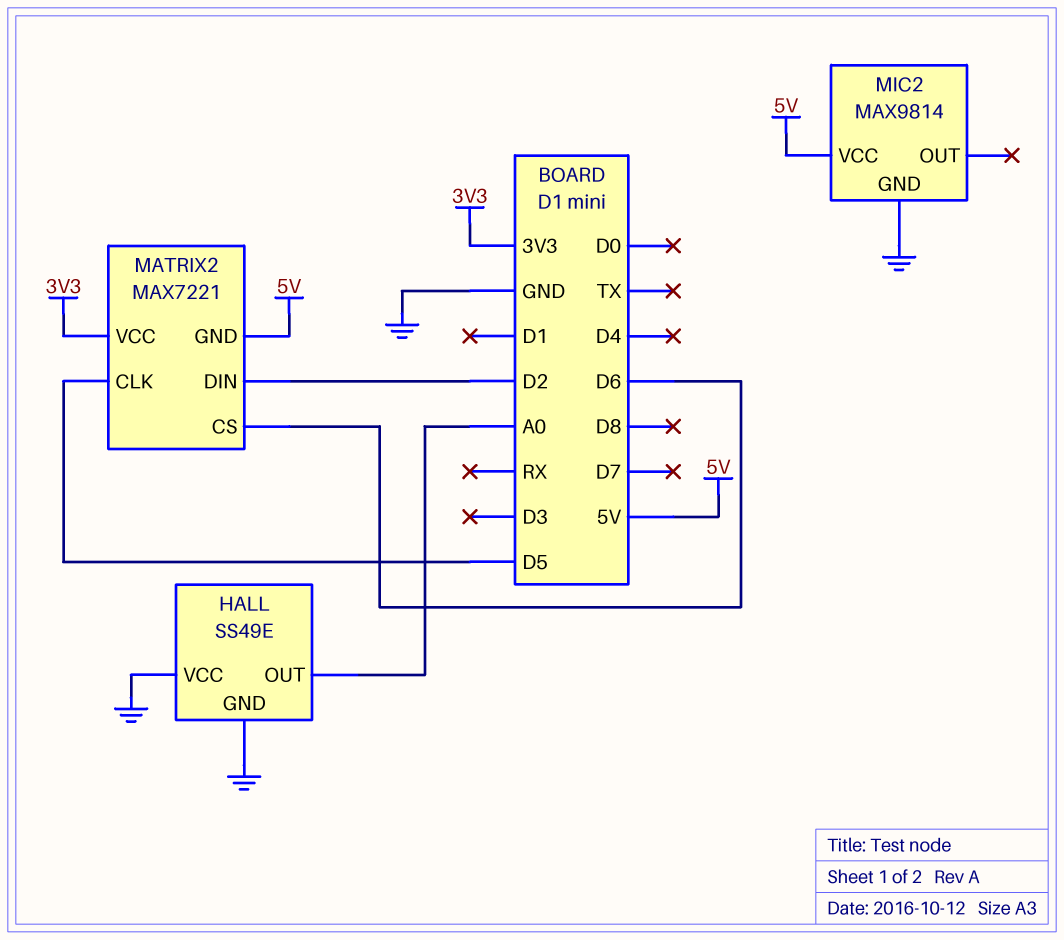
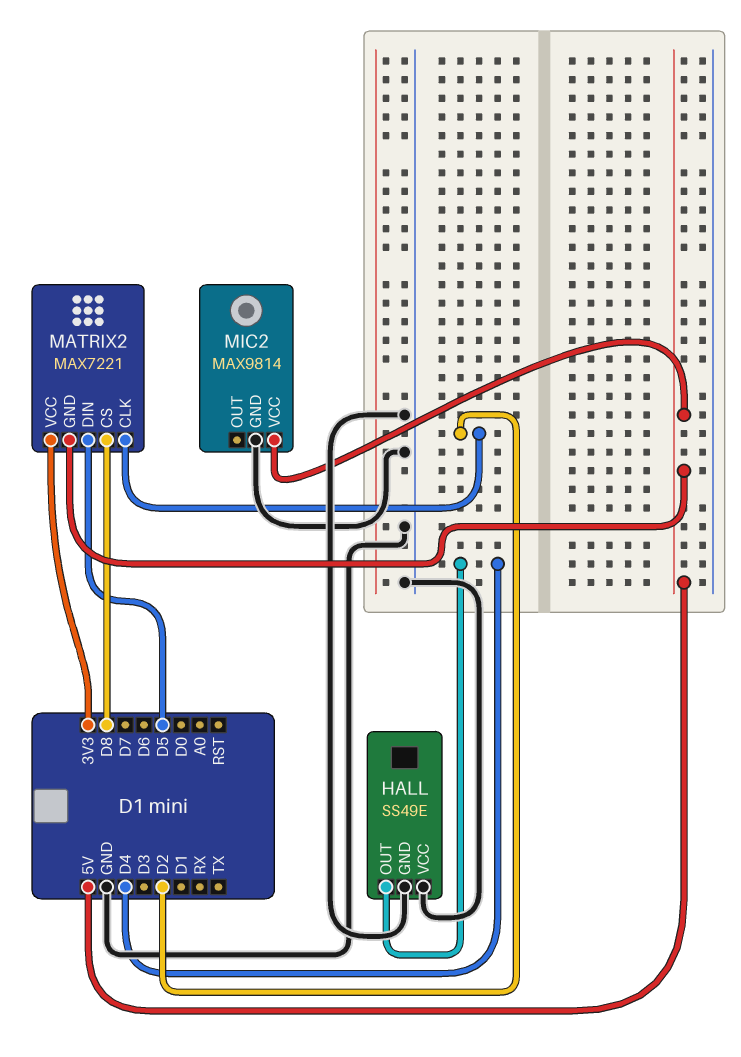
HALL pin OUT: A0 -> D4
MATRIX2 pin CLK: D5 -> D2
MATRIX2 pin CS: D6 -> D8
MATRIX2 pin DIN: D2 -> D5

